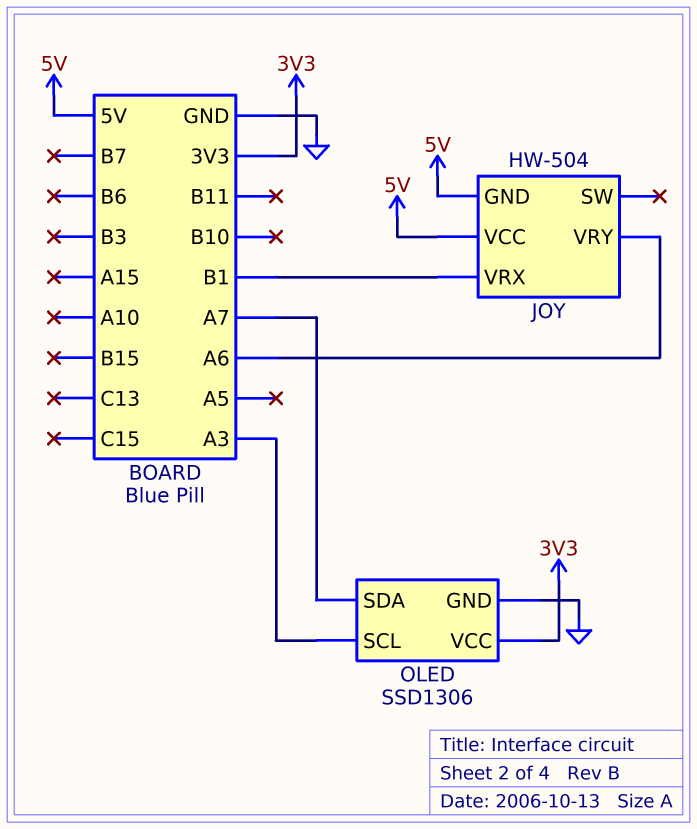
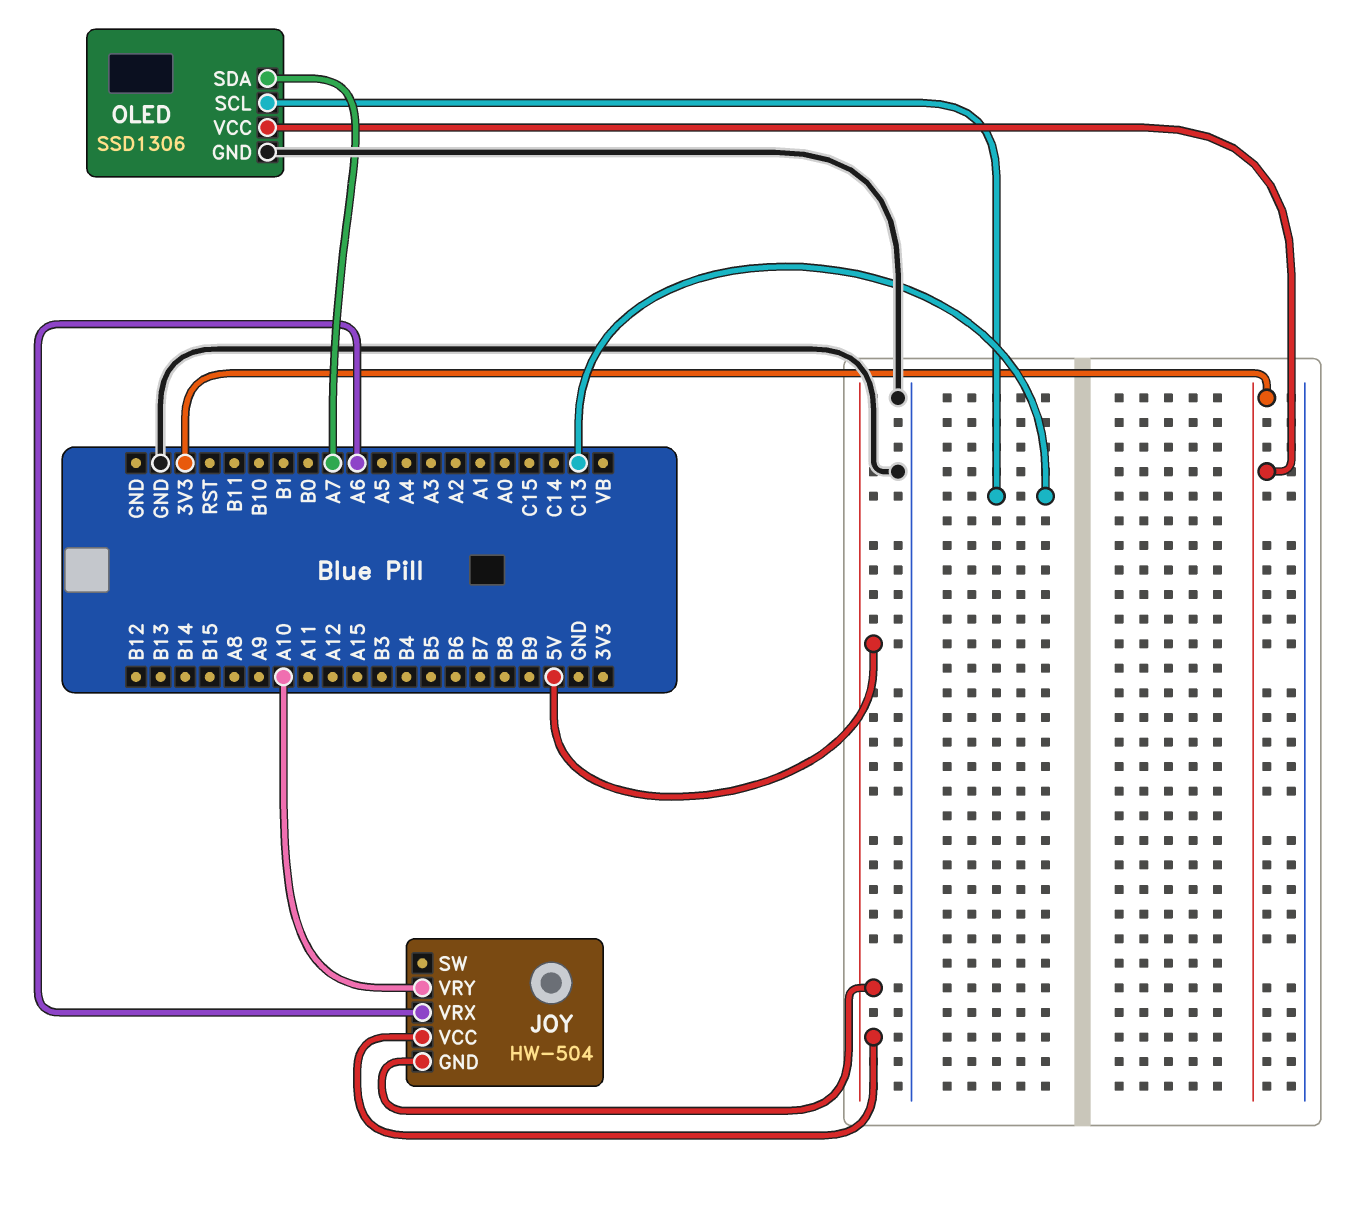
JOY pin VRX: B1 -> A6
JOY pin VRY: A6 -> A10
OLED pin SCL: A3 -> C13

